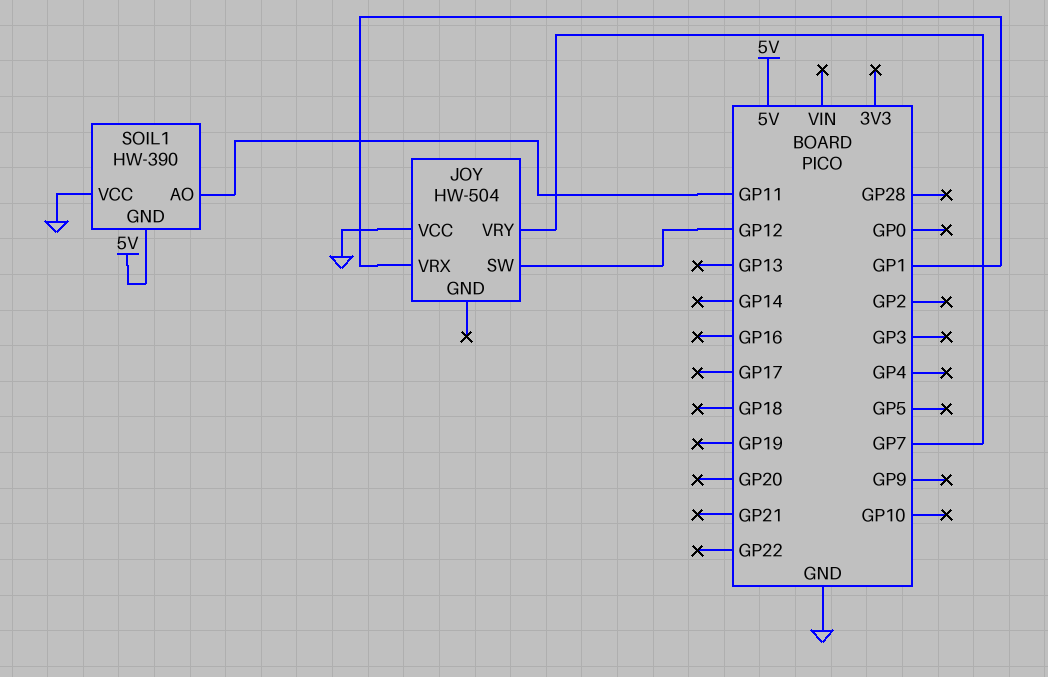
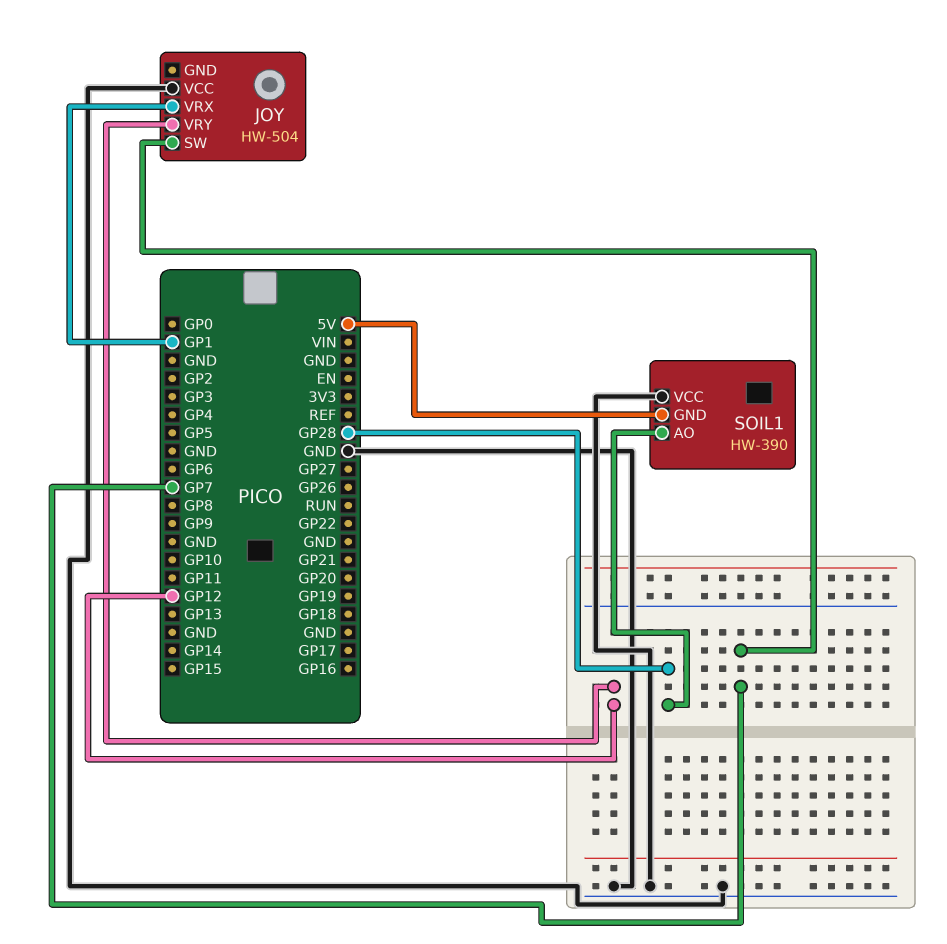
JOY pin SW: GP12 -> GP7
JOY pin VRY: GP7 -> GP12
SOIL1 pin AO: GP11 -> GP28

